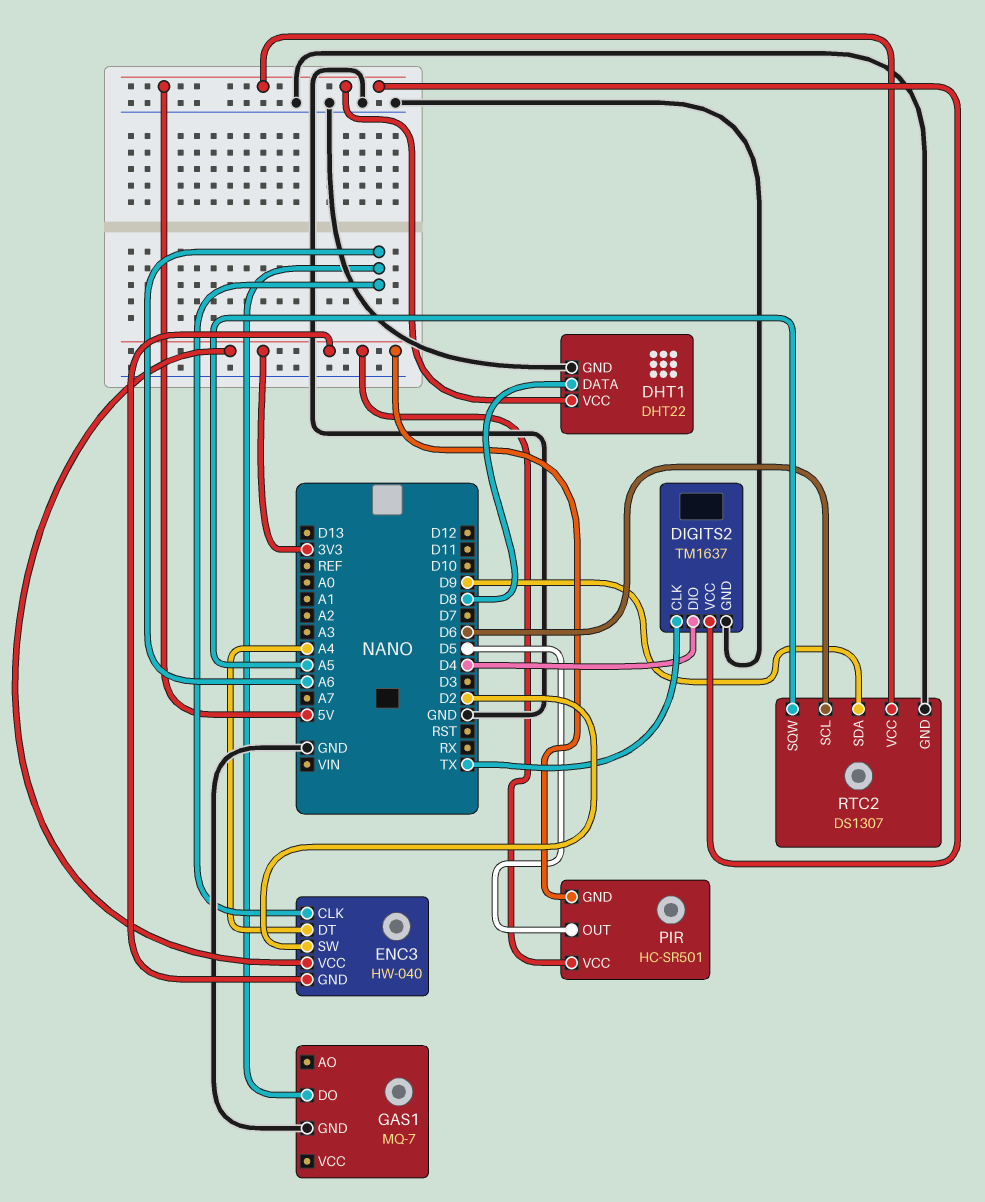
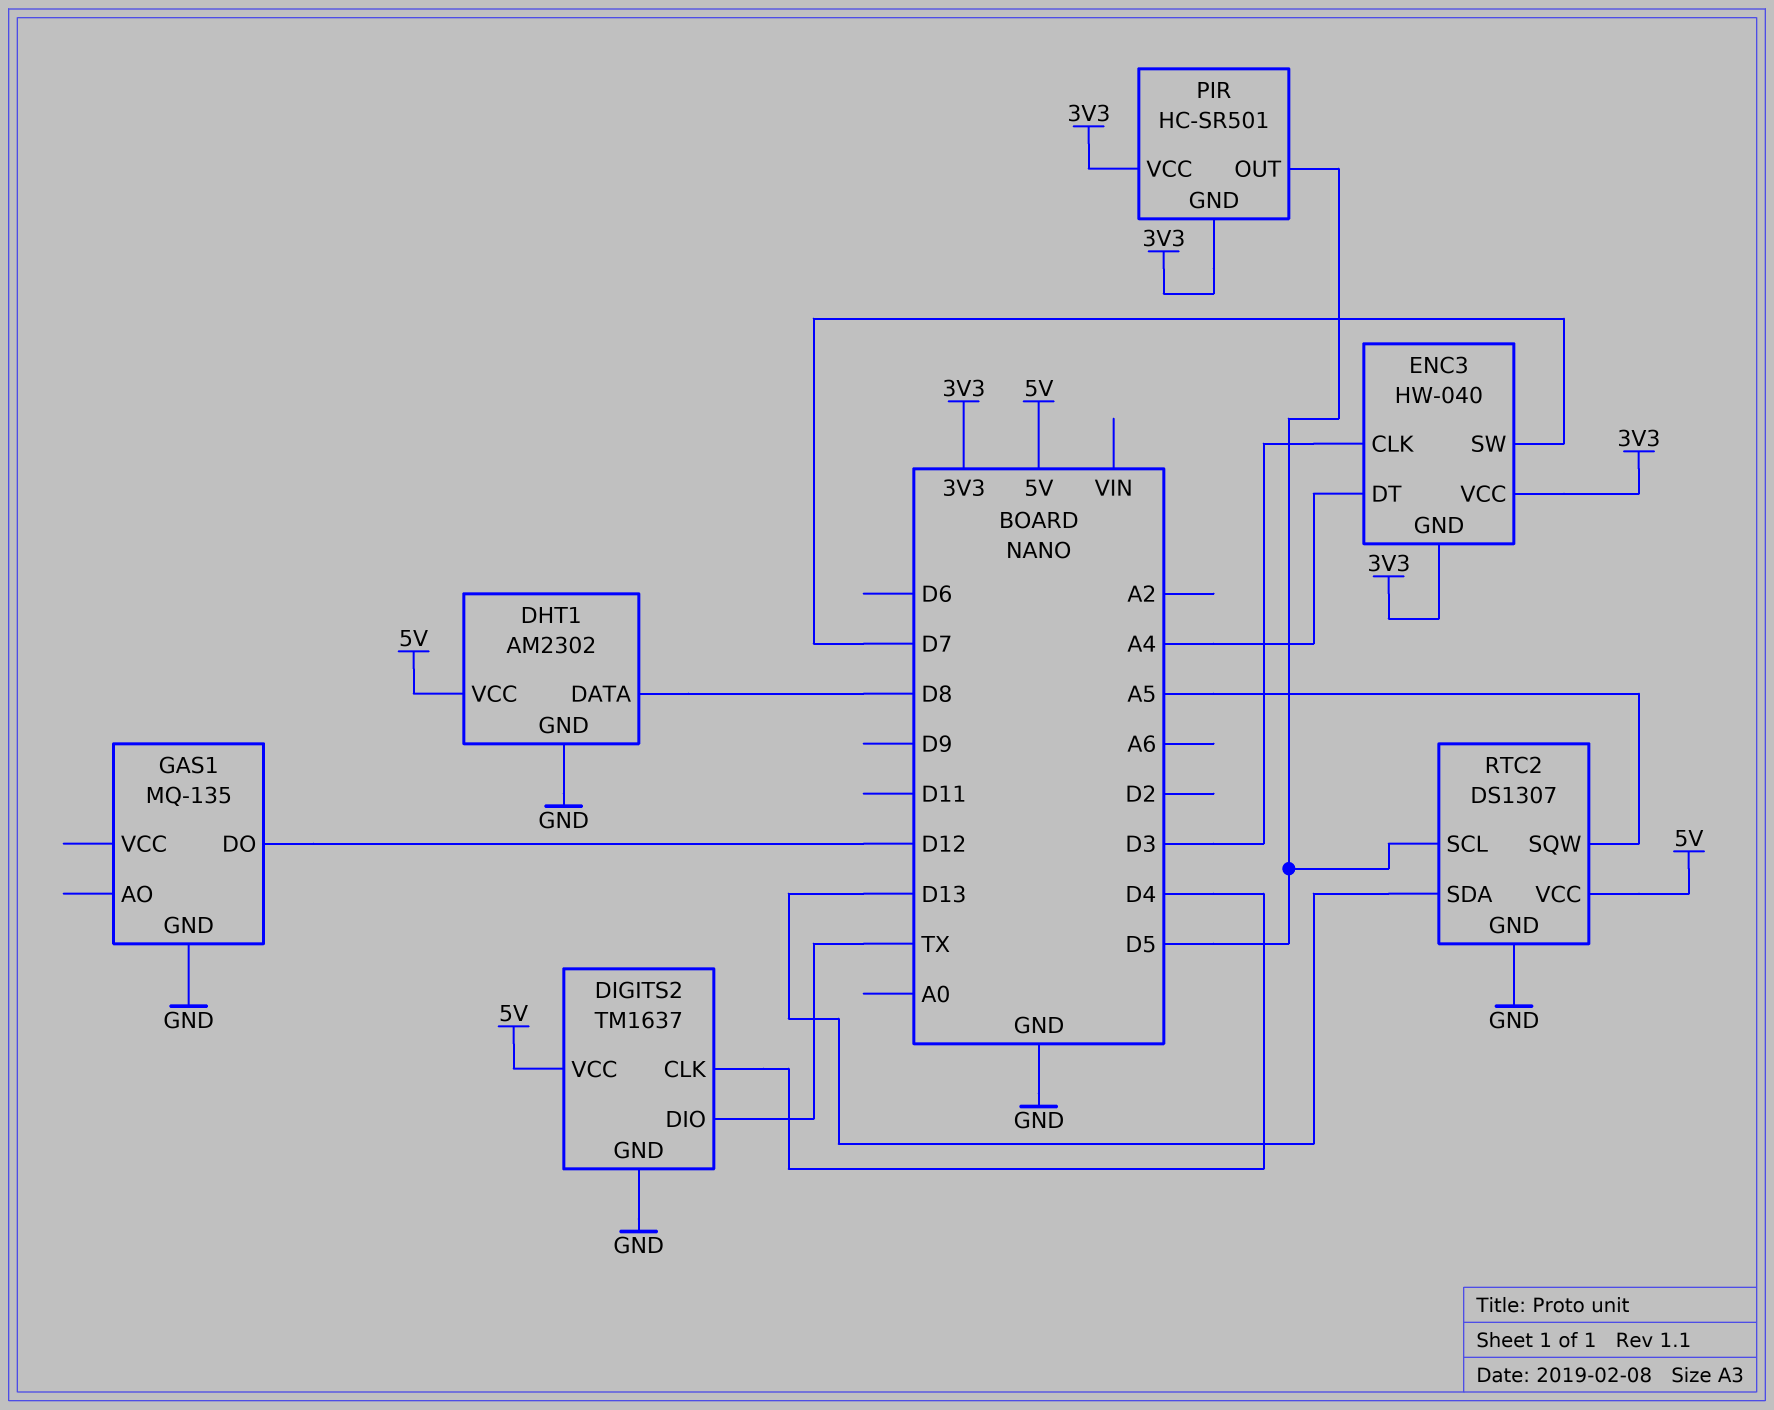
DHT1: DHT22 -> AM2302
DIGITS2 pin CLK: TX -> D4
DIGITS2 pin DIO: D4 -> TX
ENC3 pin CLK: A6 -> D3
ENC3 pin SW: D2 -> D7
GAS1: MQ-7 -> MQ-135
GAS1 pin DO: A6 -> D12
RTC2 pin SCL: D6 -> D5
RTC2 pin SDA: D9 -> D13

